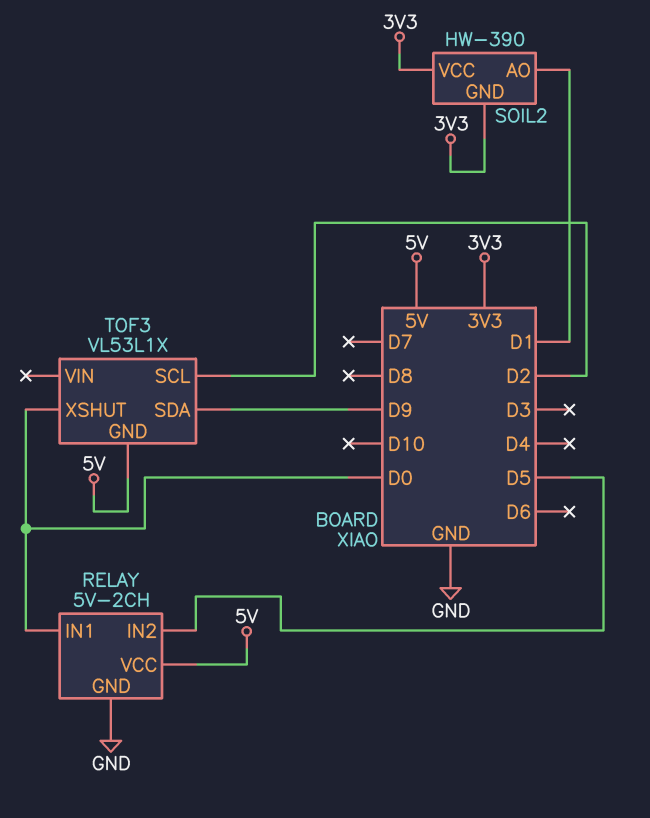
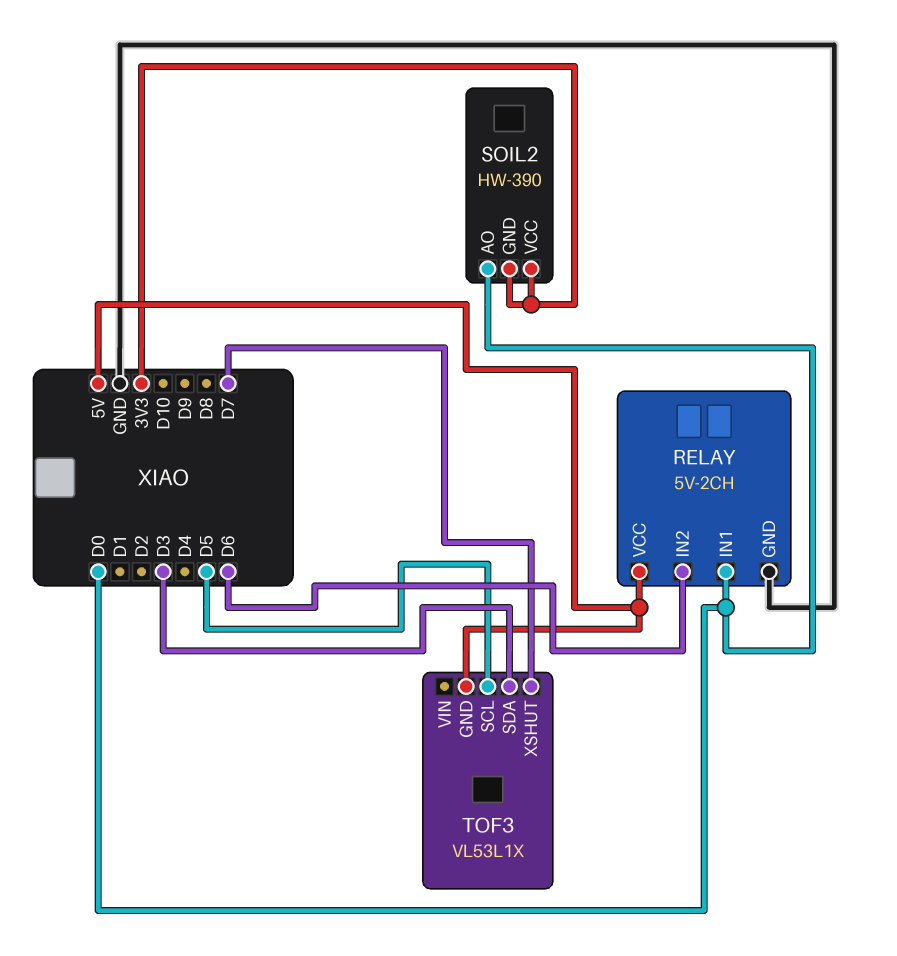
RELAY pin IN2: D5 -> D6
SOIL2 pin AO: D1 -> D0
TOF3 pin SCL: D2 -> D5
TOF3 pin SDA: D9 -> D3
TOF3 pin XSHUT: D0 -> D7

